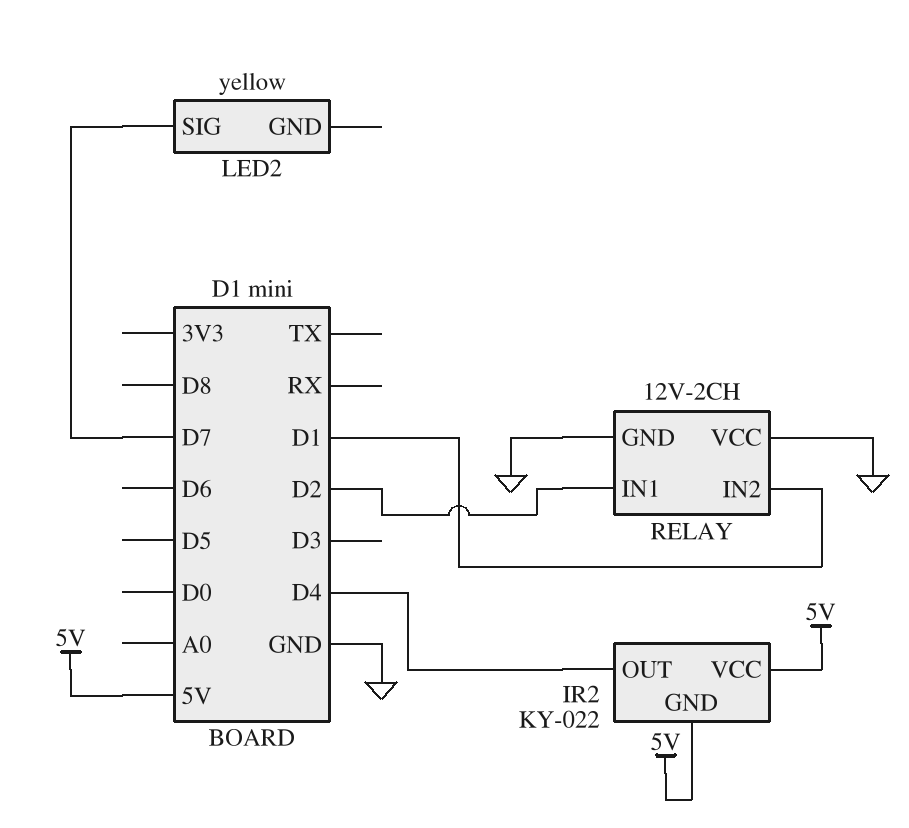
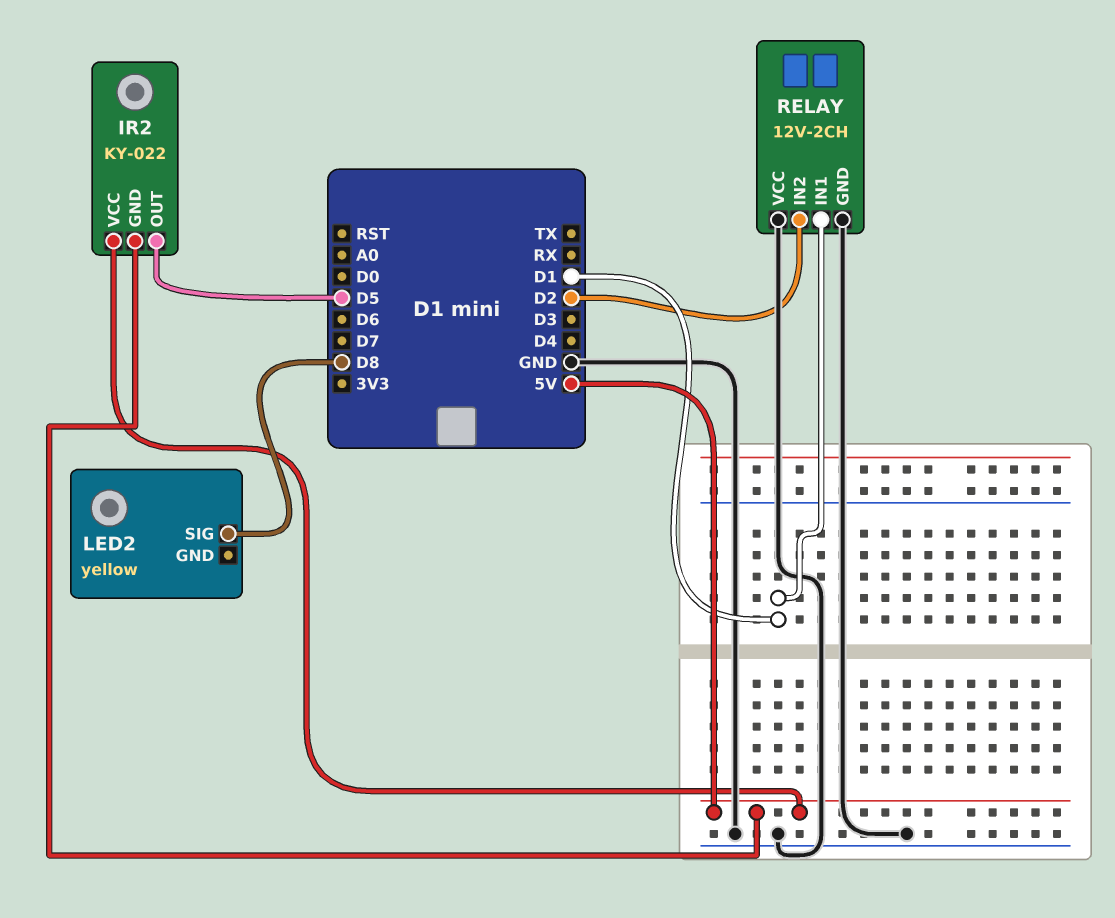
IR2 pin OUT: D4 -> D5
LED2 pin SIG: D7 -> D8
RELAY pin IN1: D2 -> D1
RELAY pin IN2: D1 -> D2

